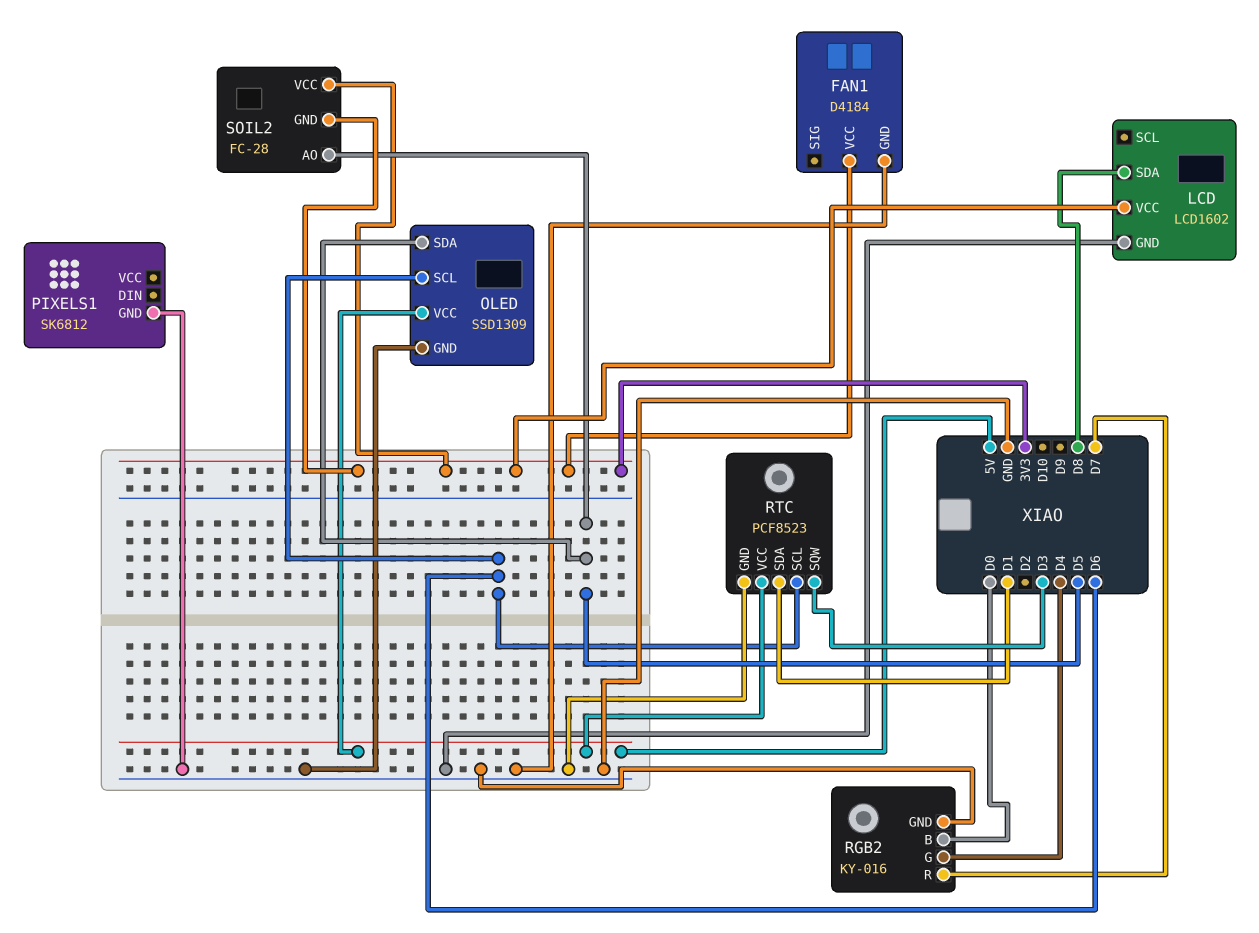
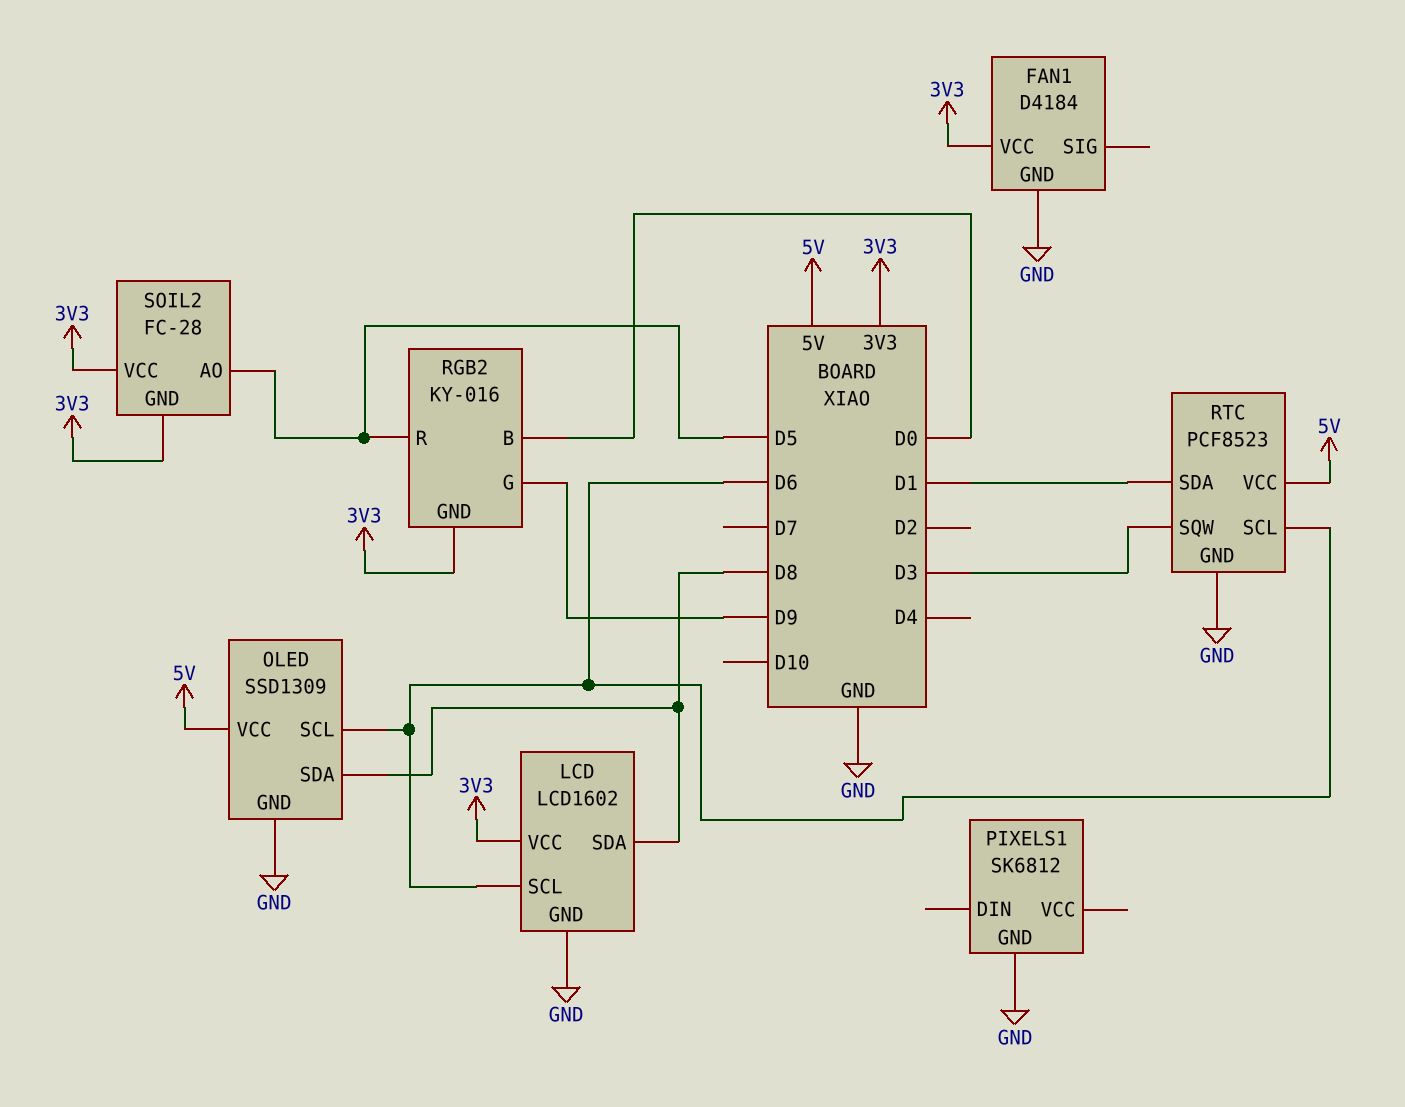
LCD pin SCL: none -> D6
OLED pin SDA: D5 -> D8
RGB2 pin G: D4 -> D9
RGB2 pin GND: GND -> 3V3
RGB2 pin R: D7 -> D5

